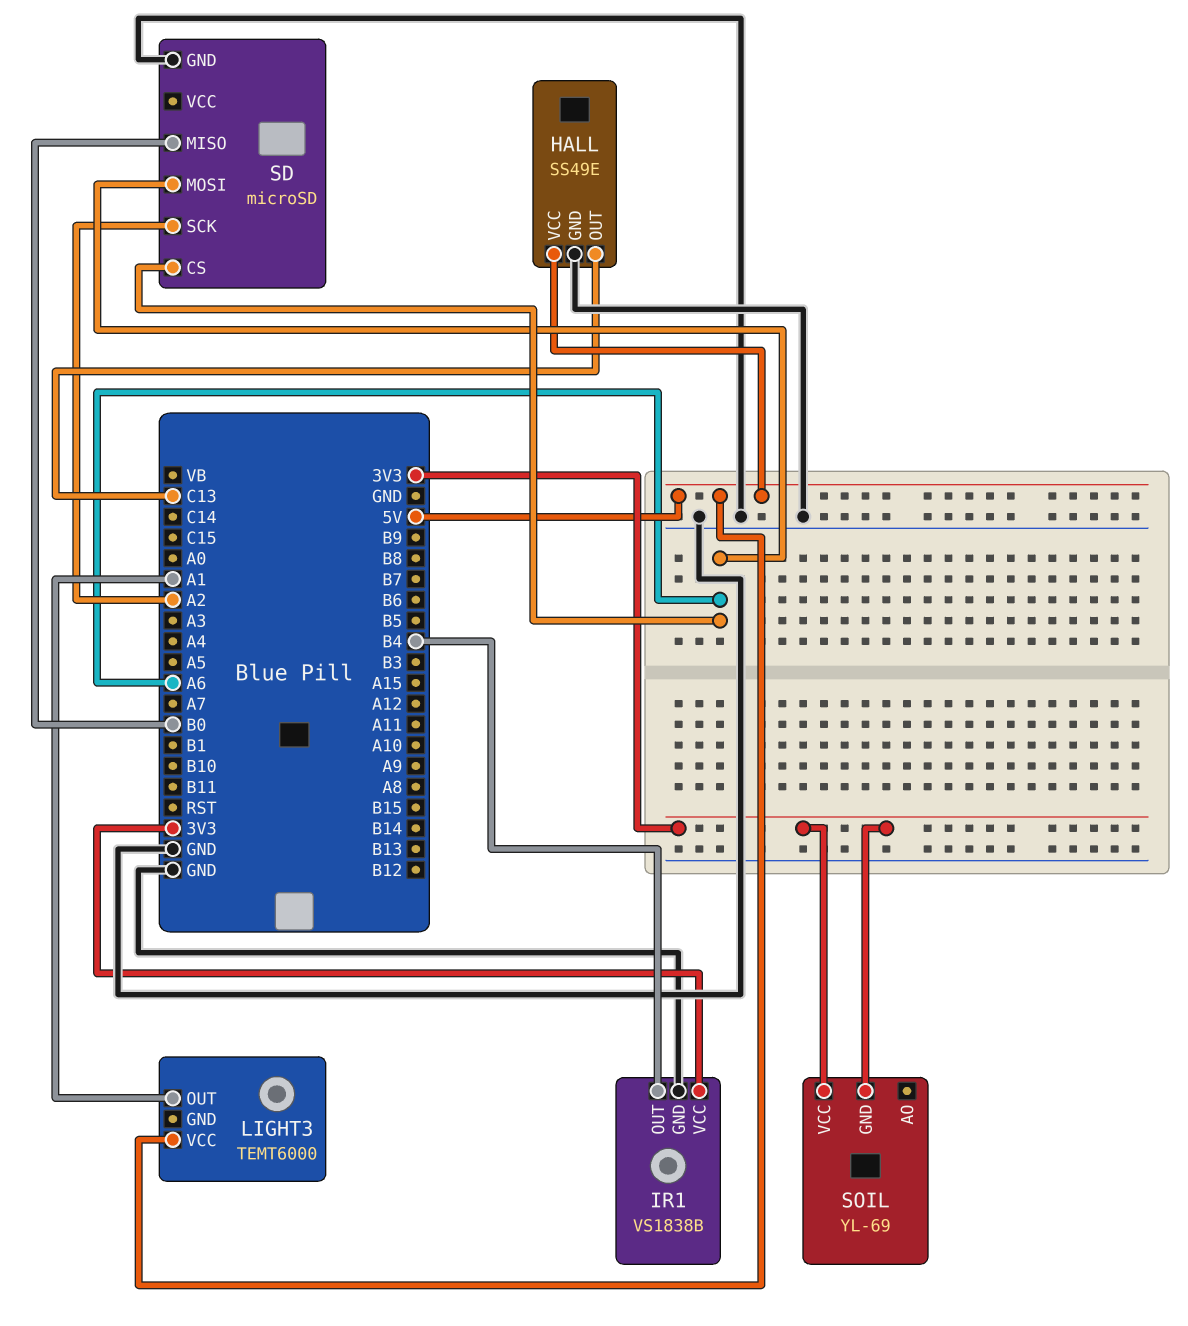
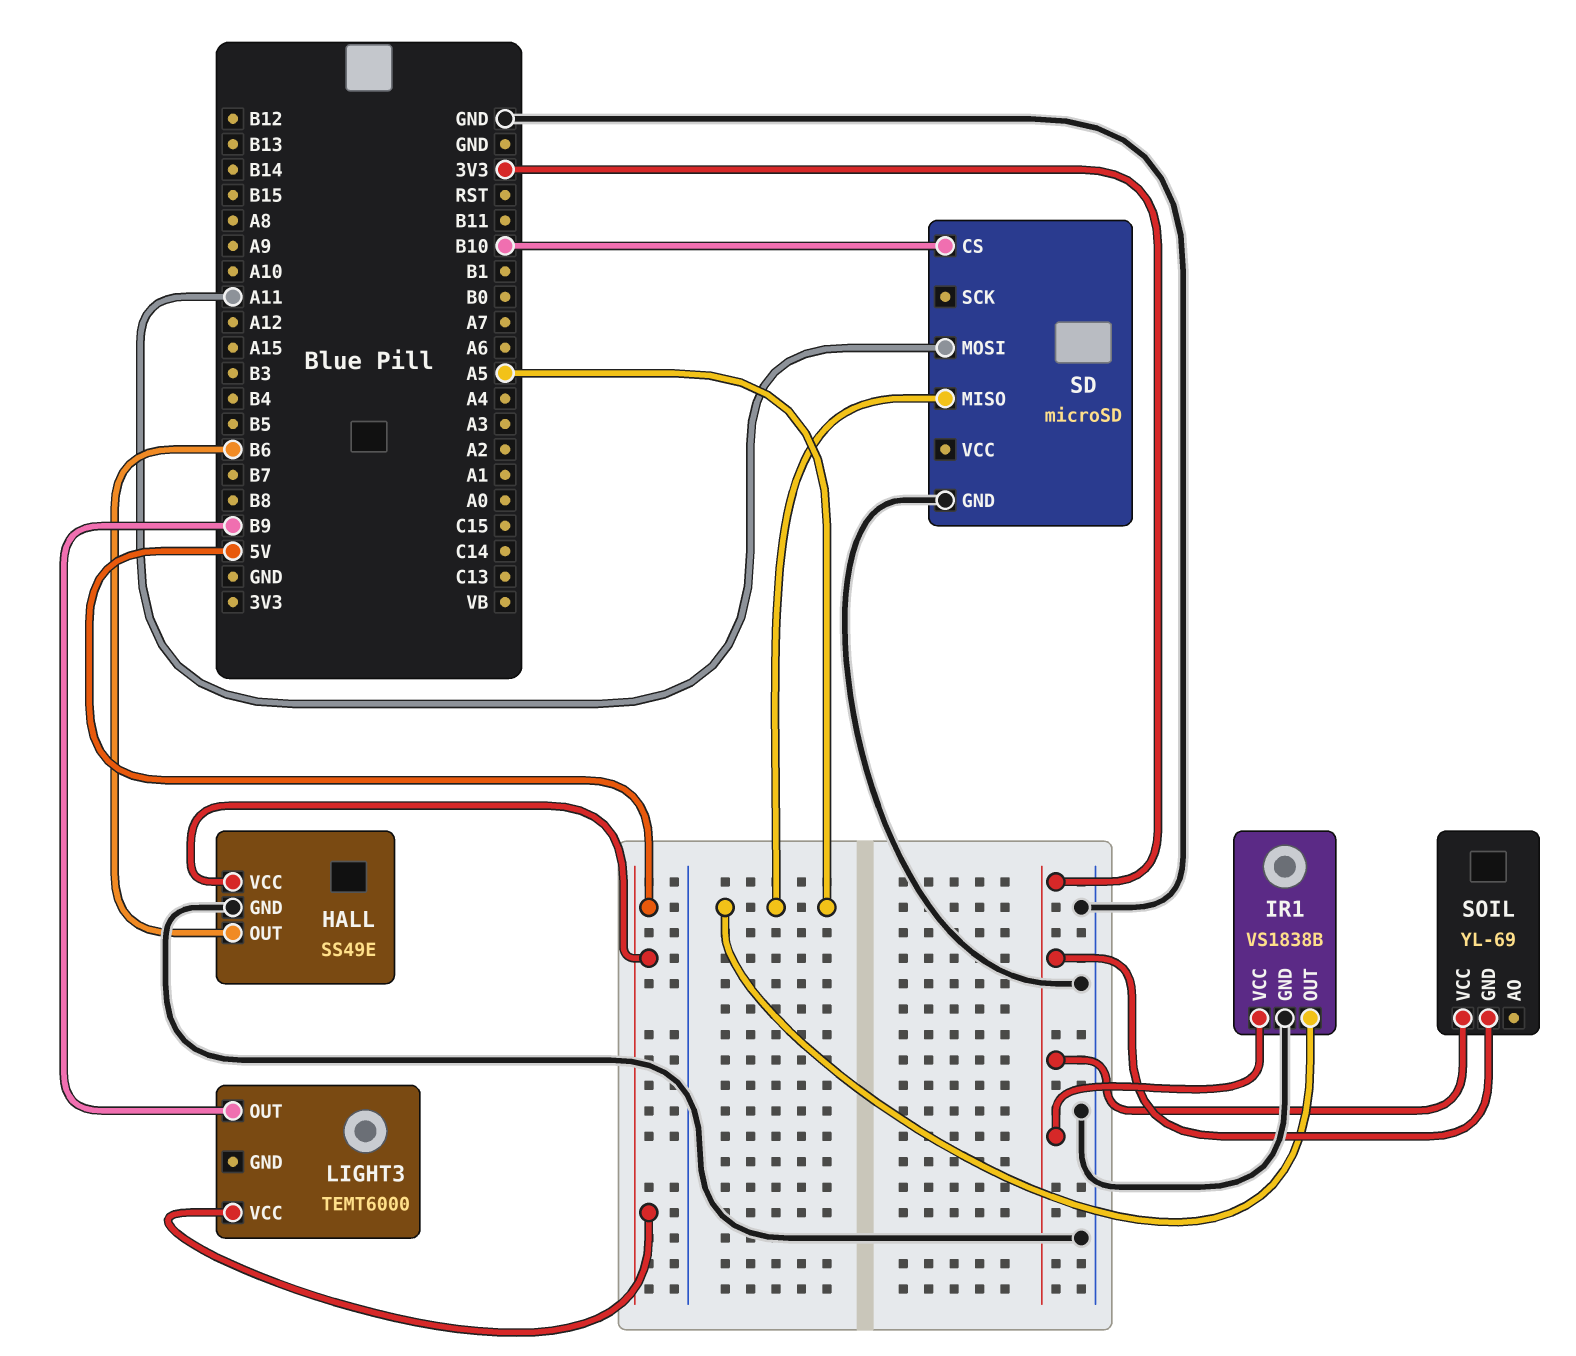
HALL pin OUT: C13 -> B6
IR1 pin OUT: B4 -> A5
LIGHT3 pin OUT: A1 -> B9
SD pin CS: A6 -> B10
SD pin MISO: B0 -> A5
SD pin MOSI: A6 -> A11
SD pin SCK: A2 -> none

